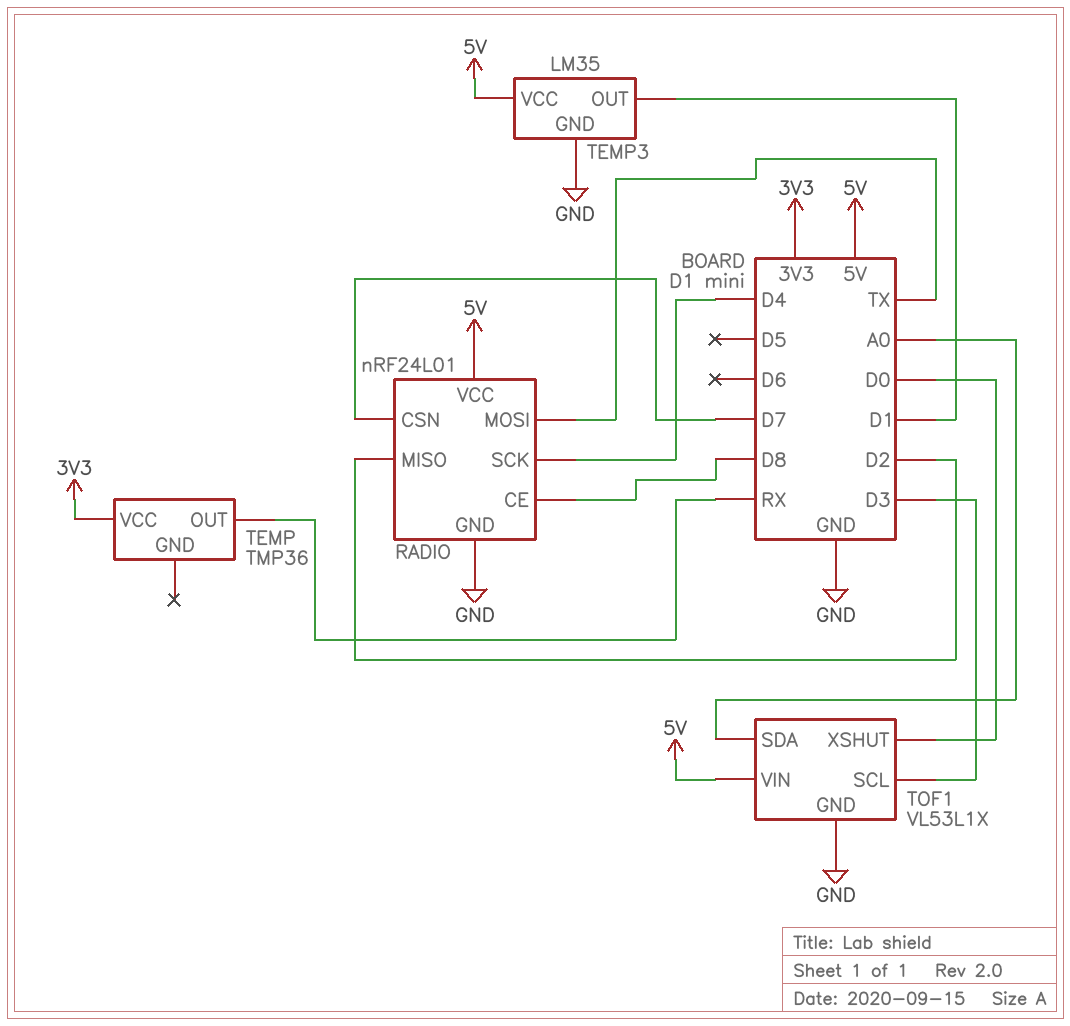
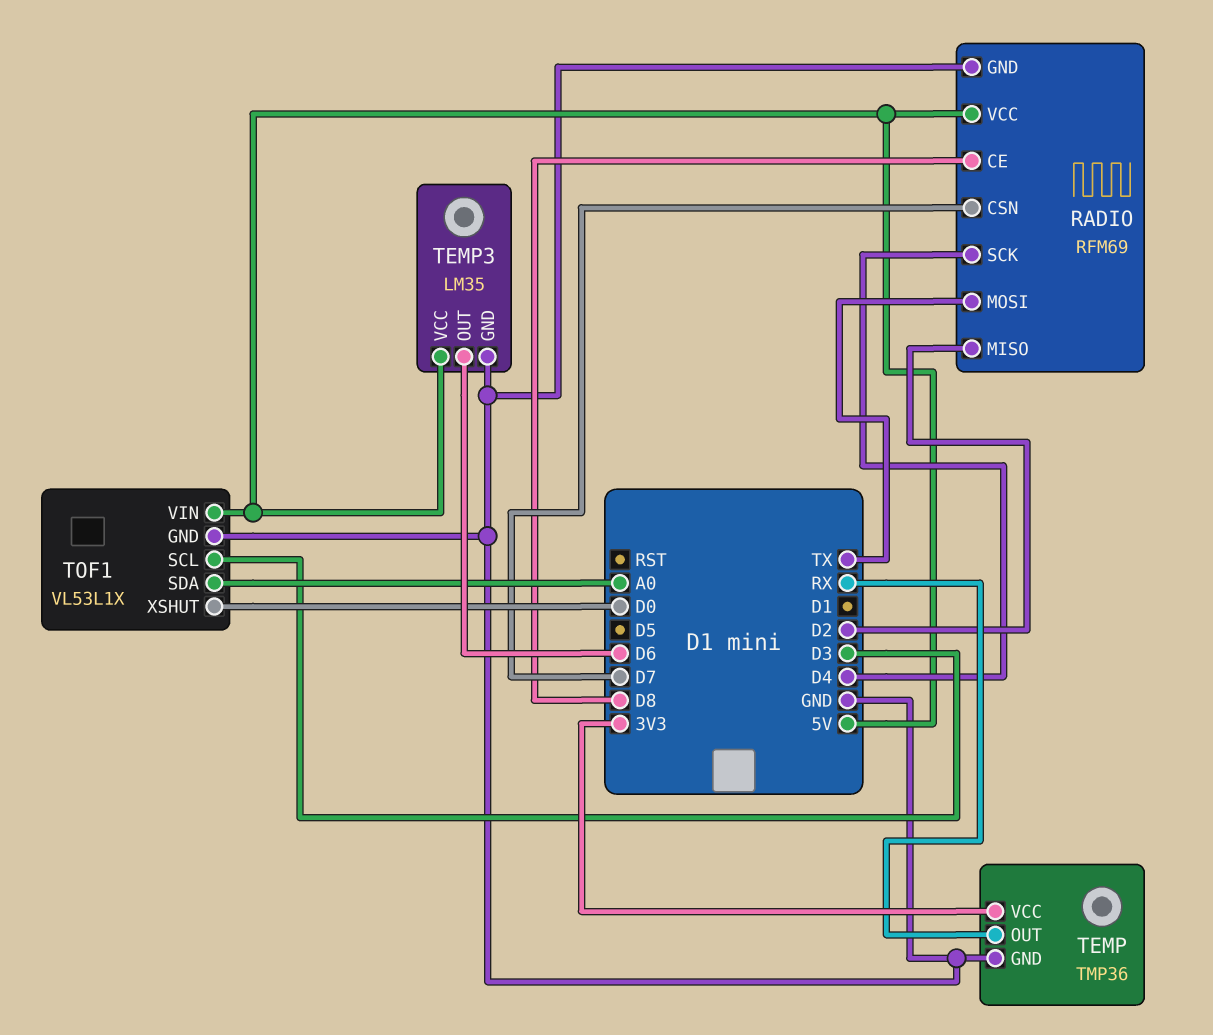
RADIO: nRF24L01 -> RFM69
TEMP pin GND: none -> GND
TEMP3 pin OUT: D1 -> D6

